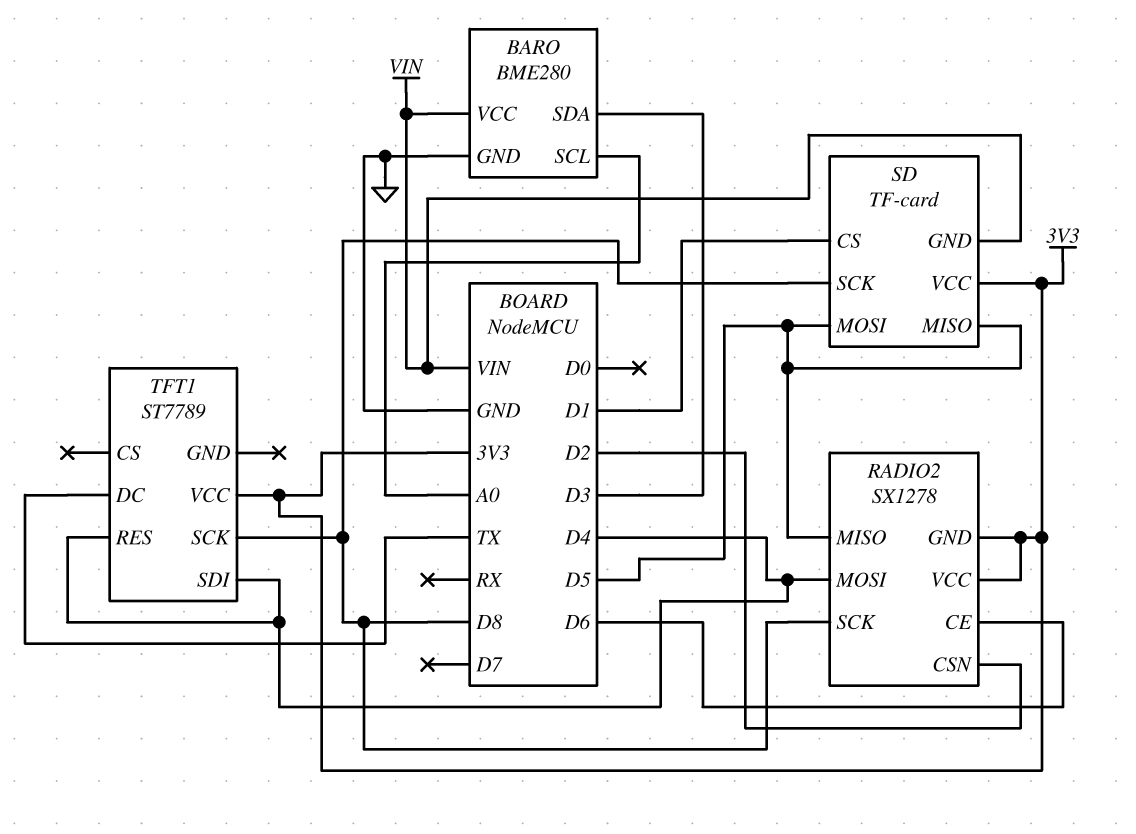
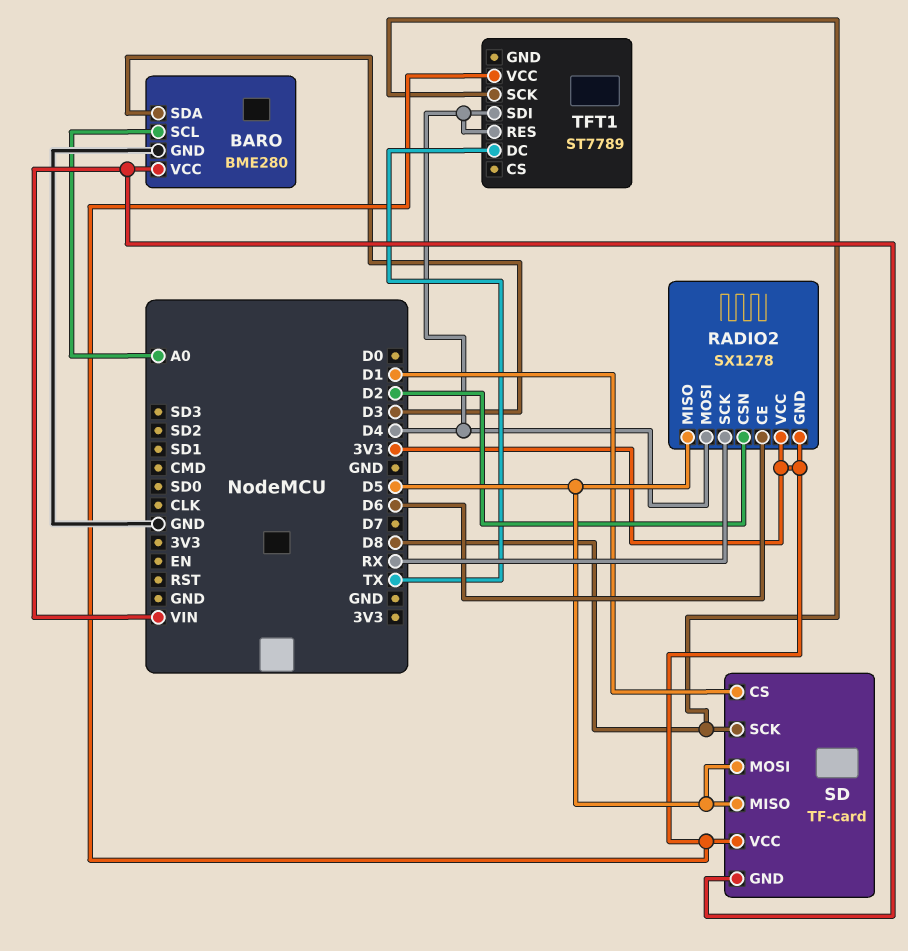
RADIO2 pin SCK: D8 -> RX

